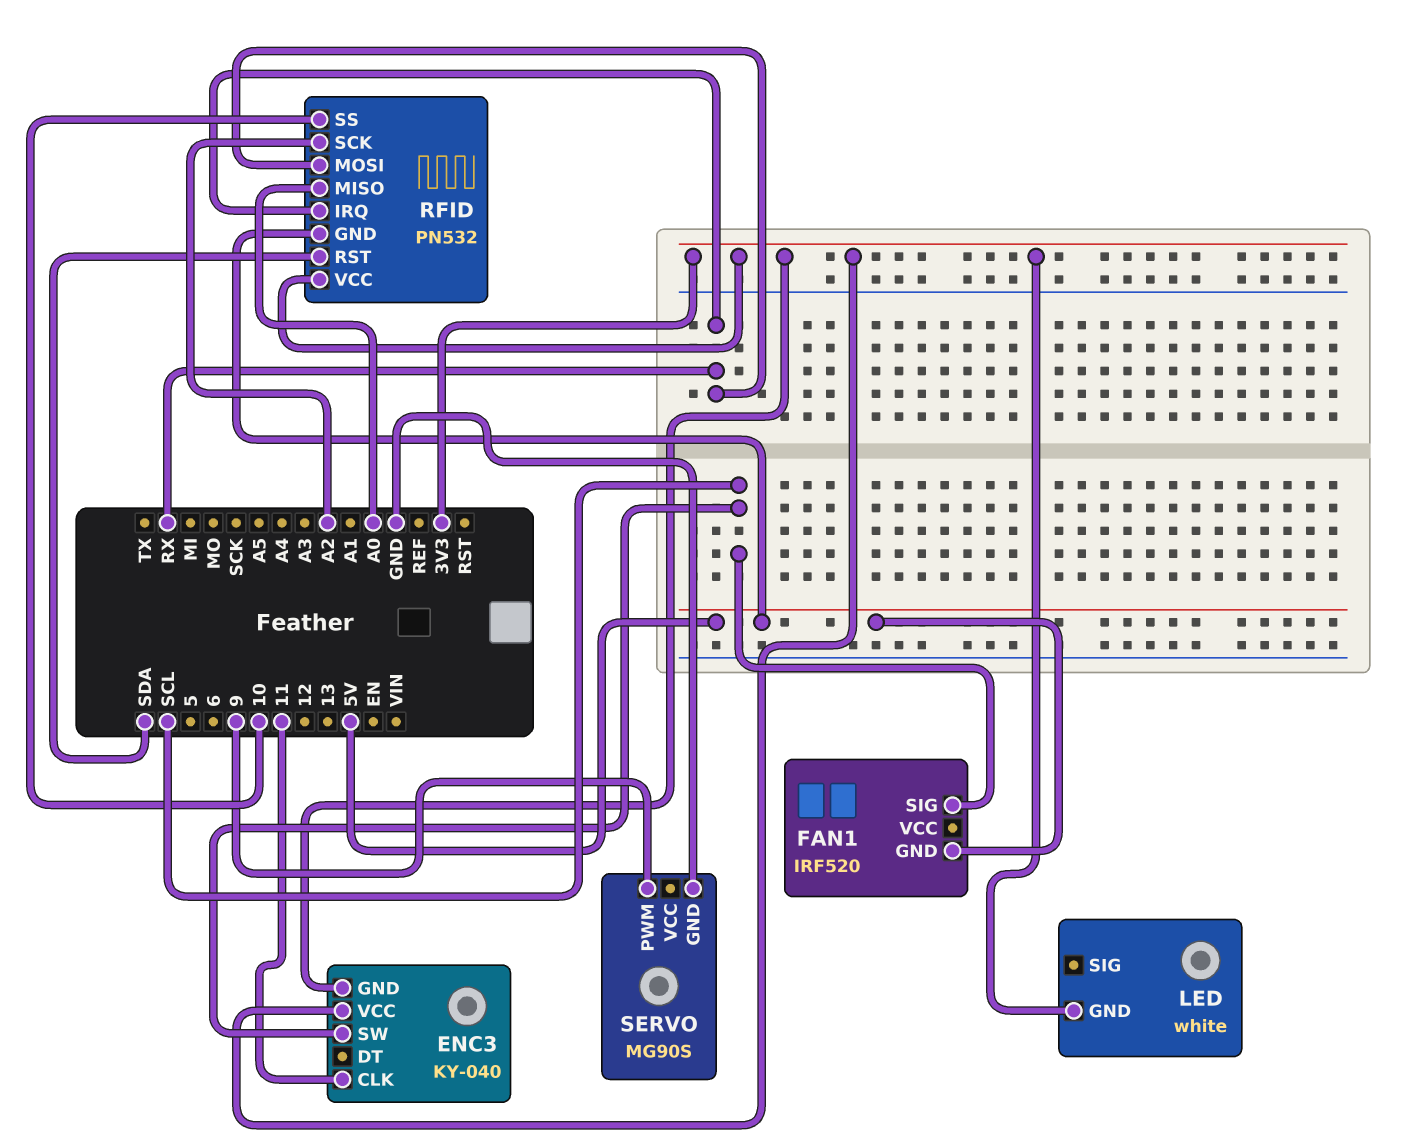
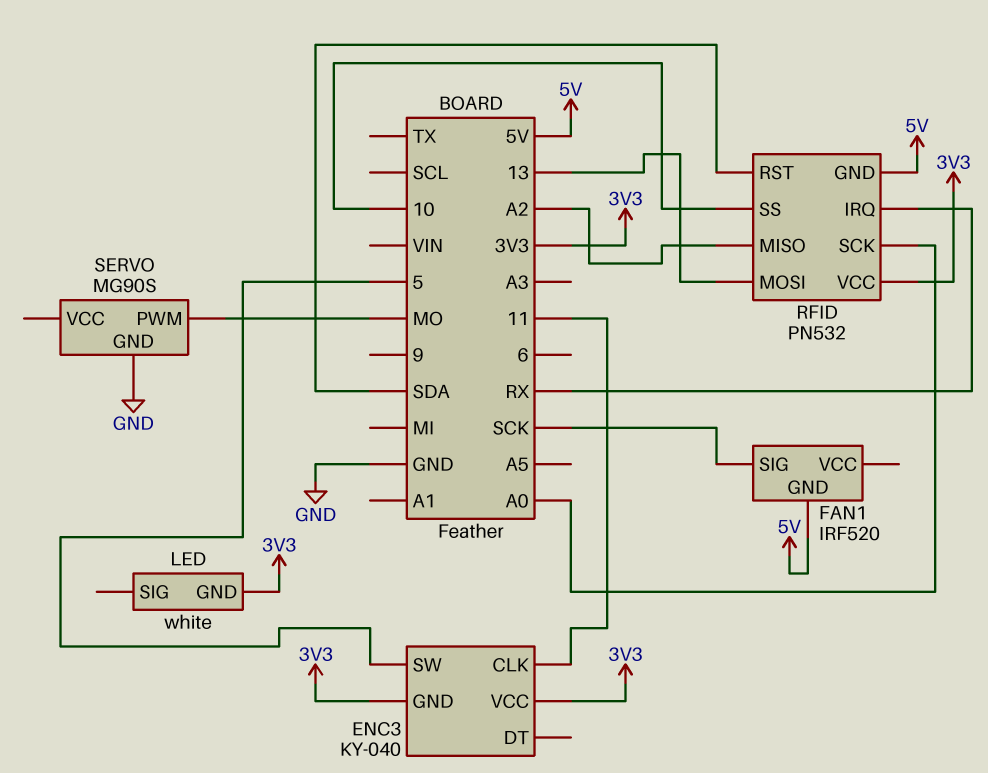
ENC3 pin SW: SCL -> 5
FAN1 pin SIG: SCL -> SCK
RFID pin MISO: A0 -> A2
RFID pin MOSI: RX -> 13
RFID pin SCK: A2 -> A0
SERVO pin PWM: 9 -> MO

